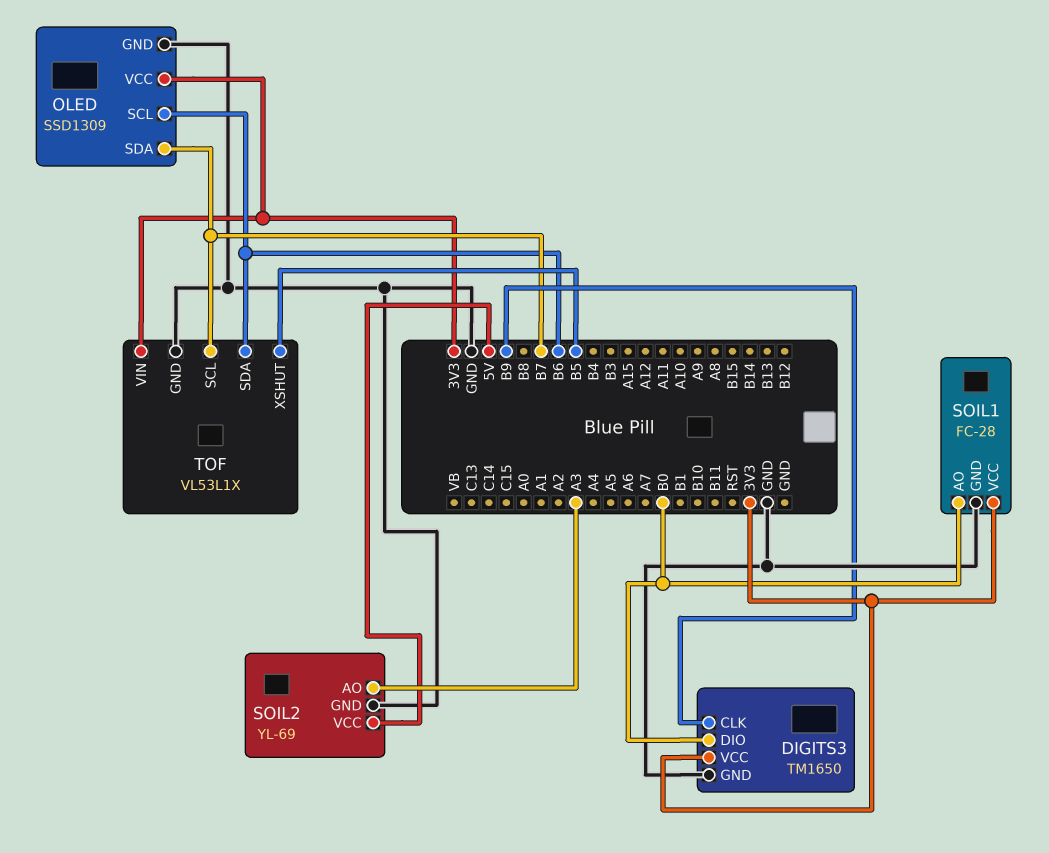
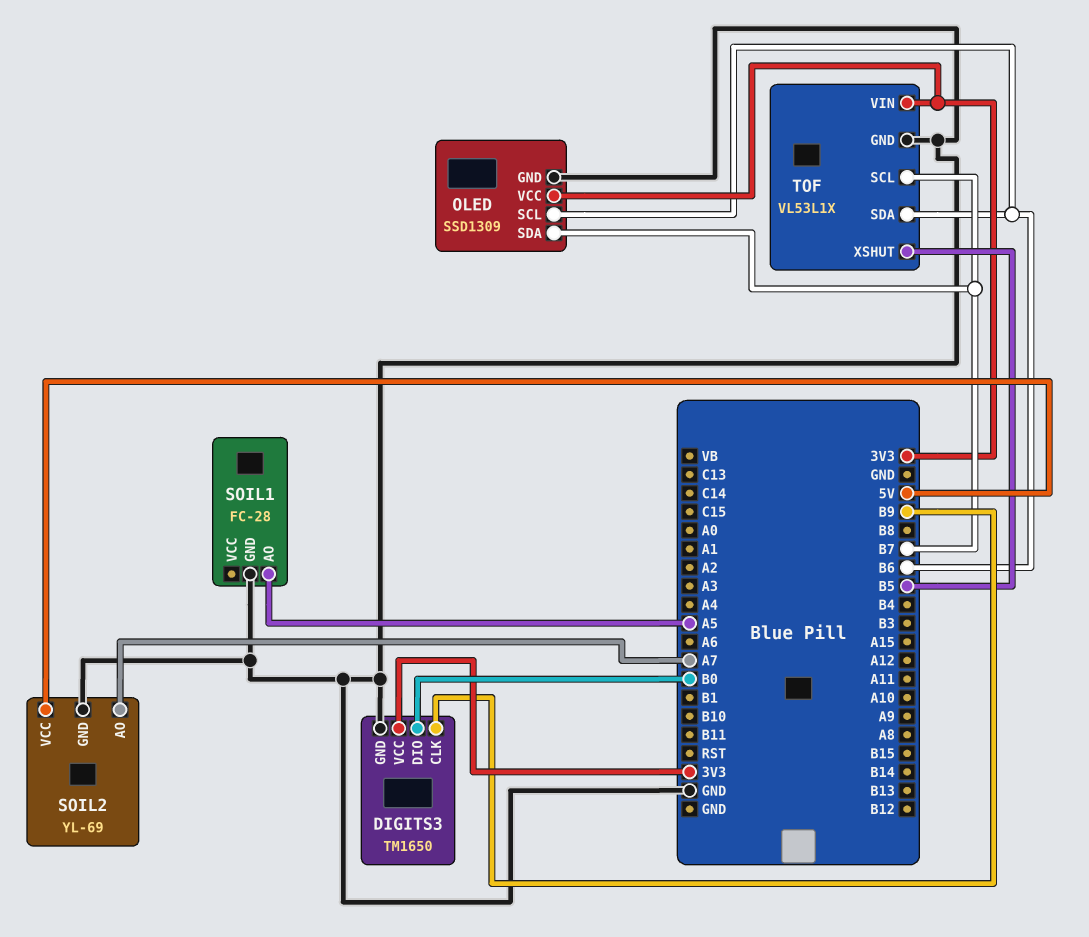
SOIL1 pin AO: B0 -> A5
SOIL1 pin VCC: 3V3 -> none
SOIL2 pin AO: A3 -> A7

